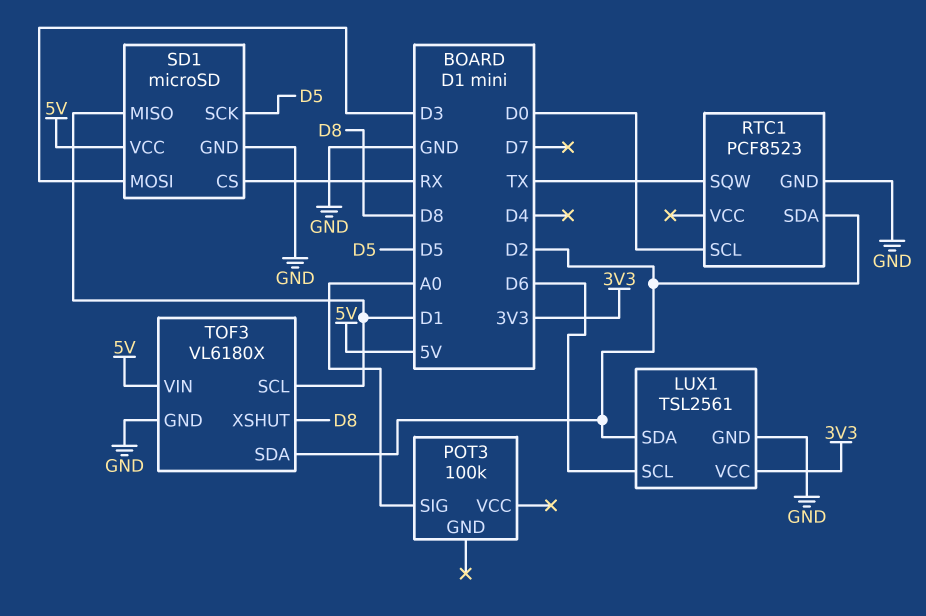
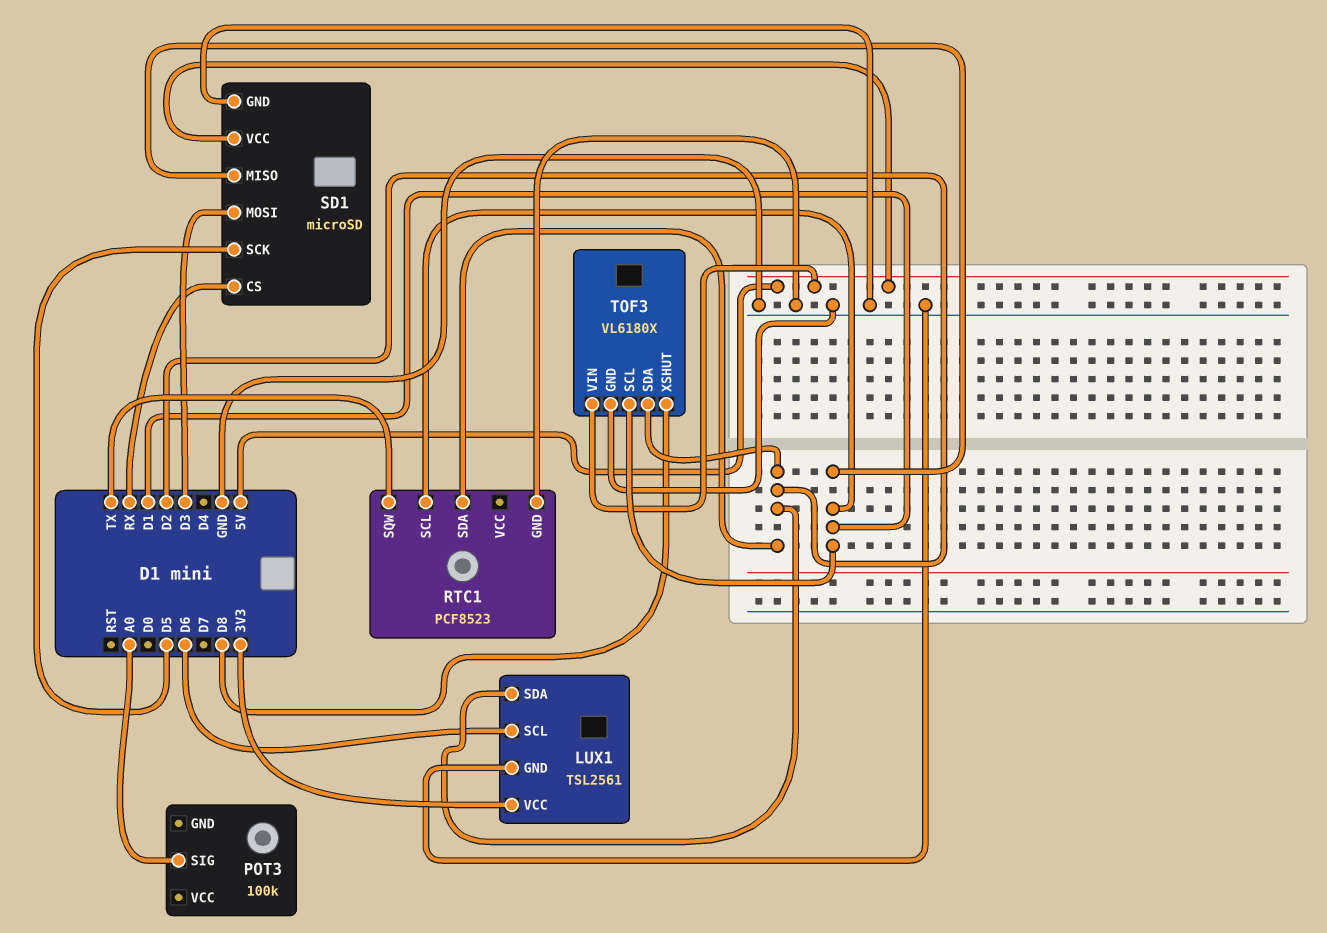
RTC1 pin SCL: D0 -> D1

